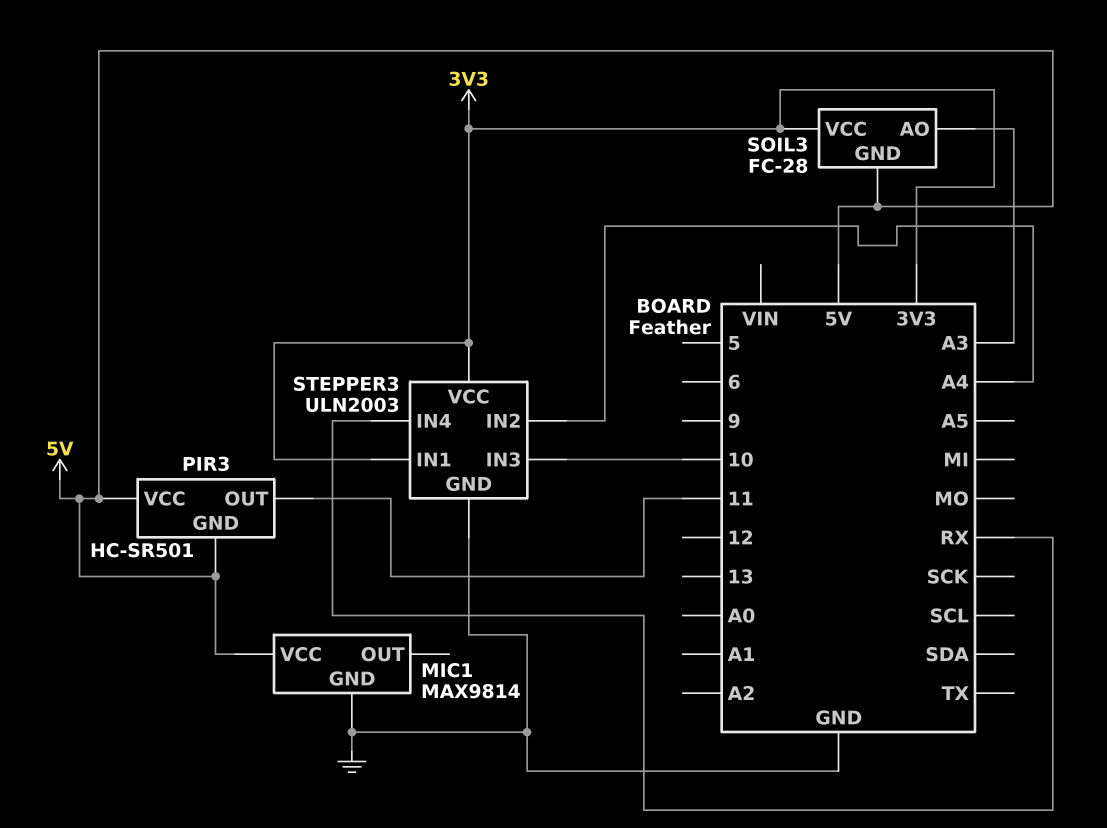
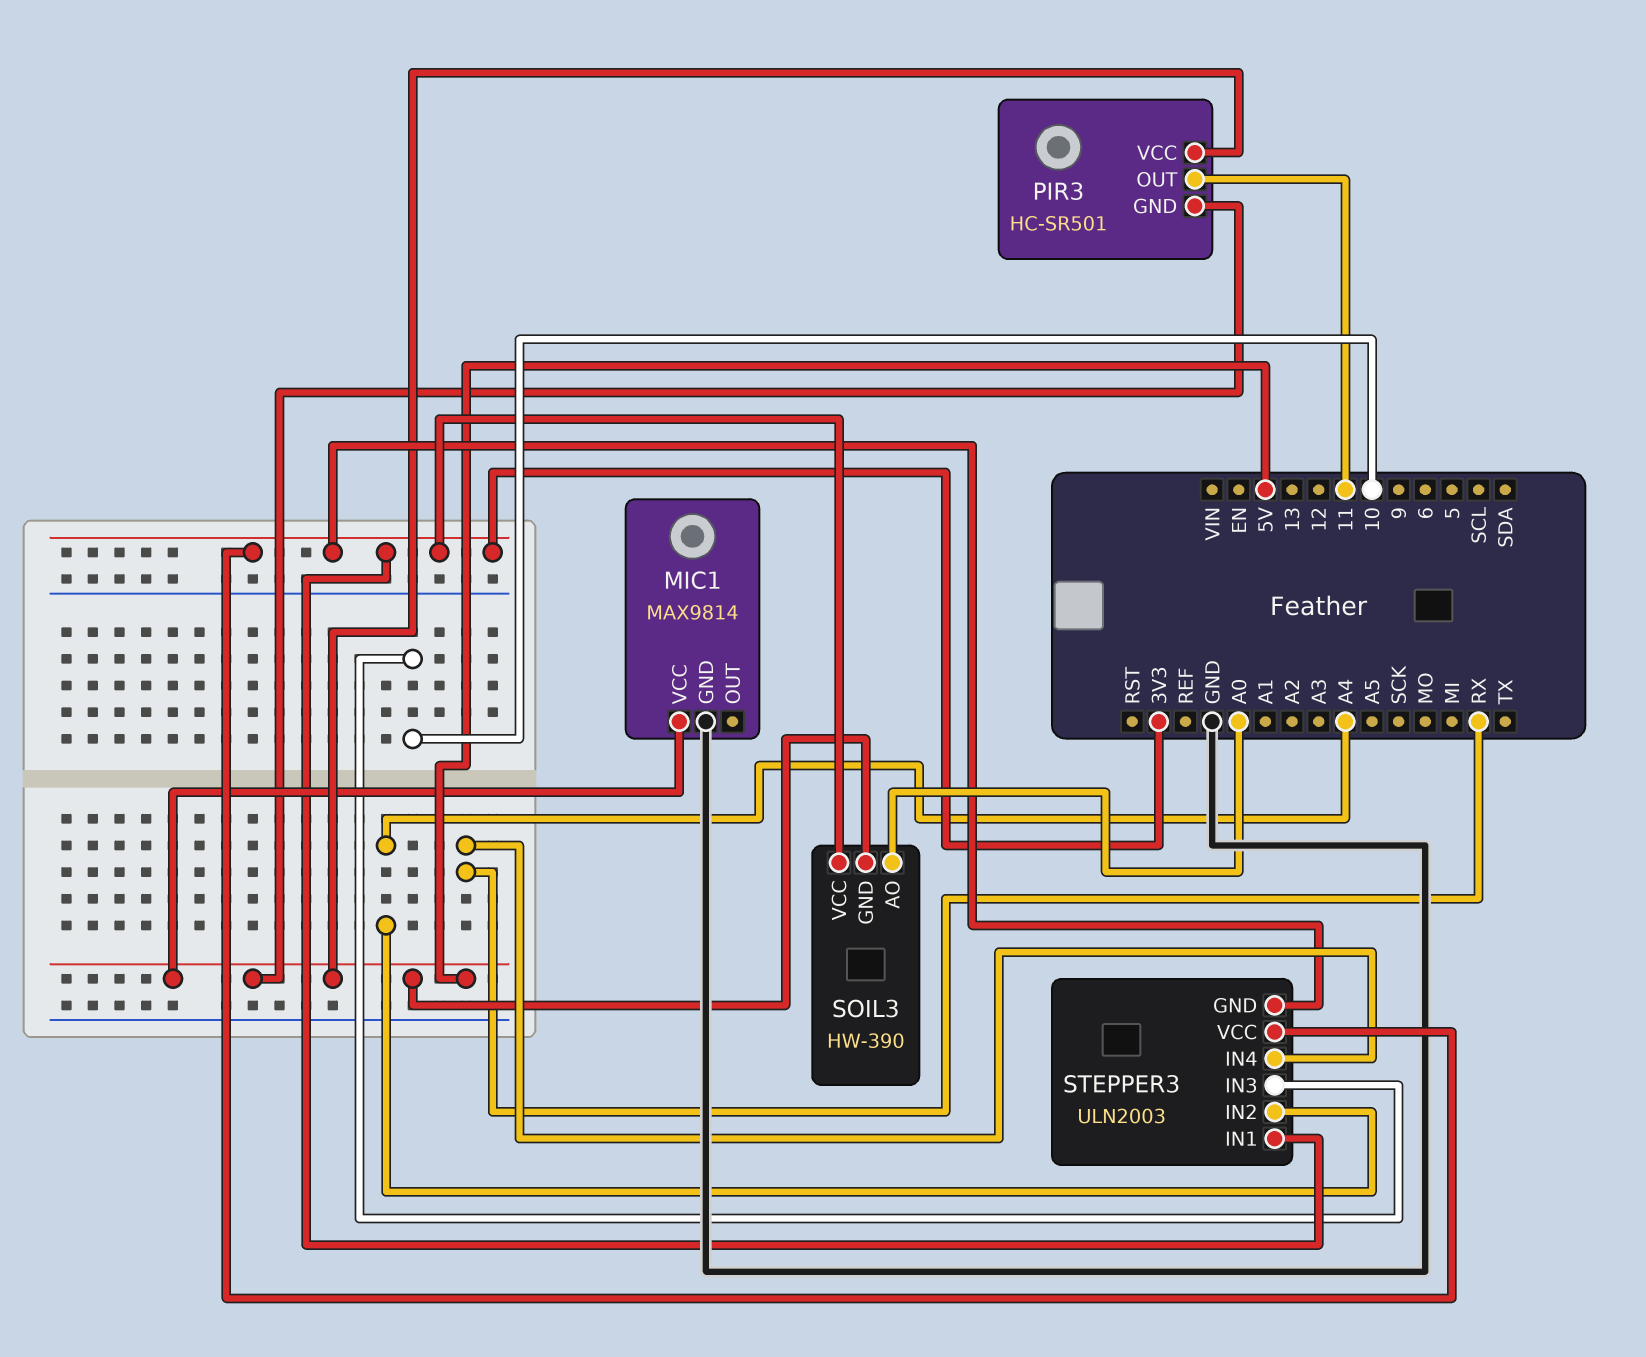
SOIL3: FC-28 -> HW-390
SOIL3 pin AO: A3 -> A0
STEPPER3 pin GND: GND -> 3V3

